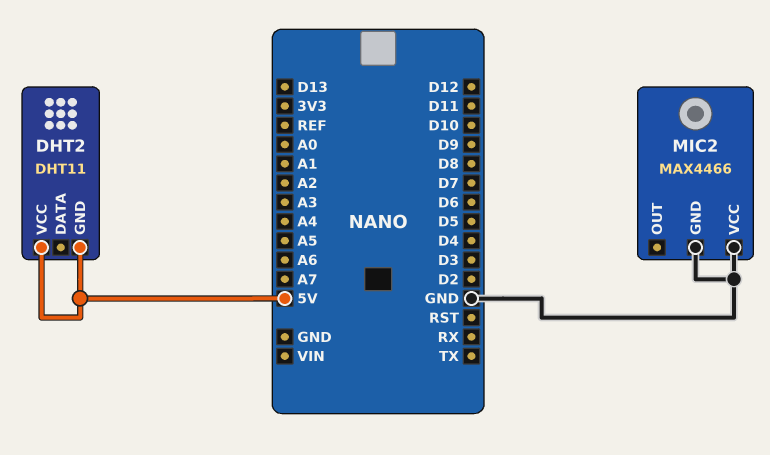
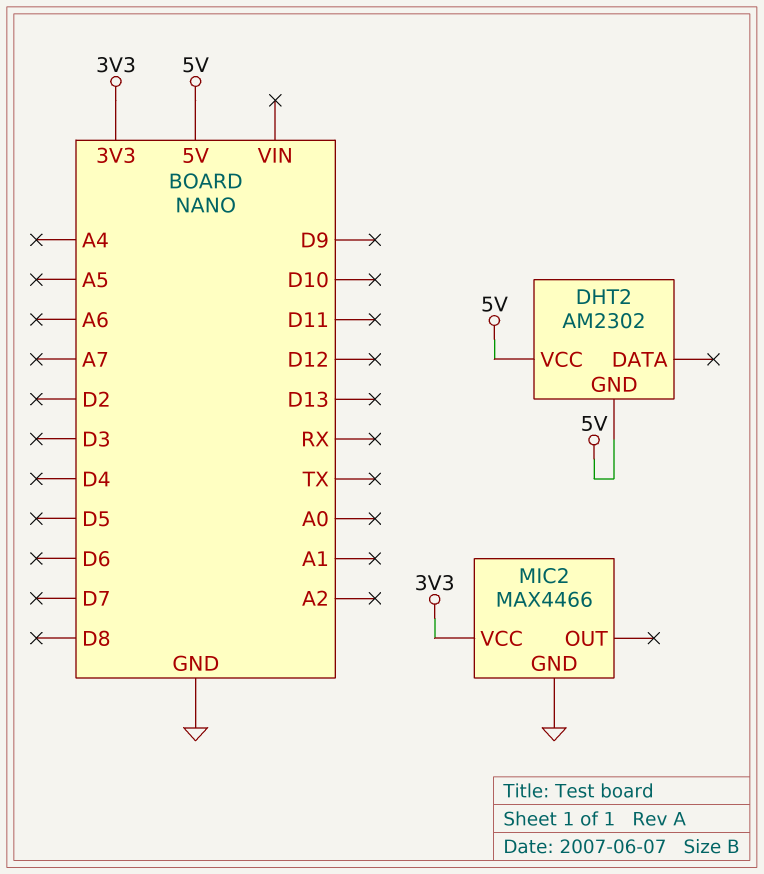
DHT2: DHT11 -> AM2302
MIC2 pin VCC: GND -> 3V3

